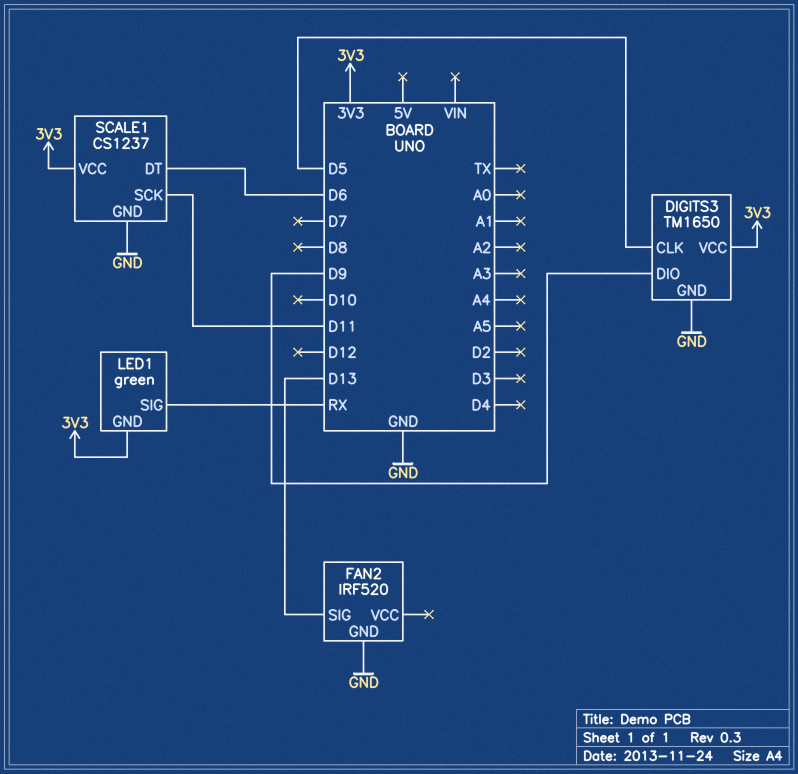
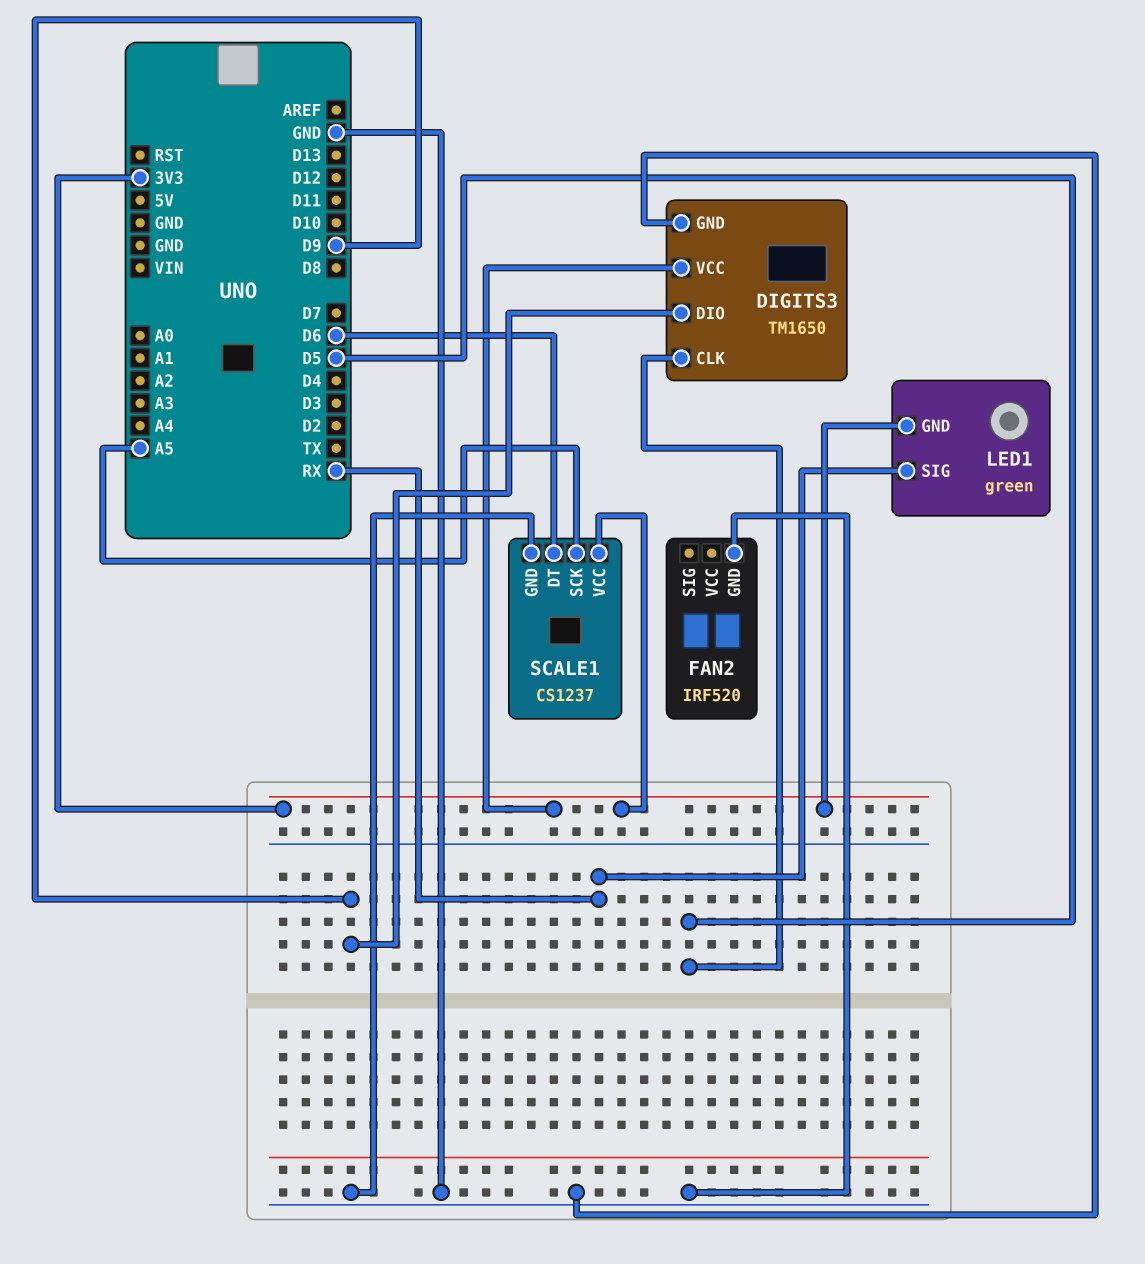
FAN2 pin SIG: D13 -> none
SCALE1 pin SCK: D11 -> A5

